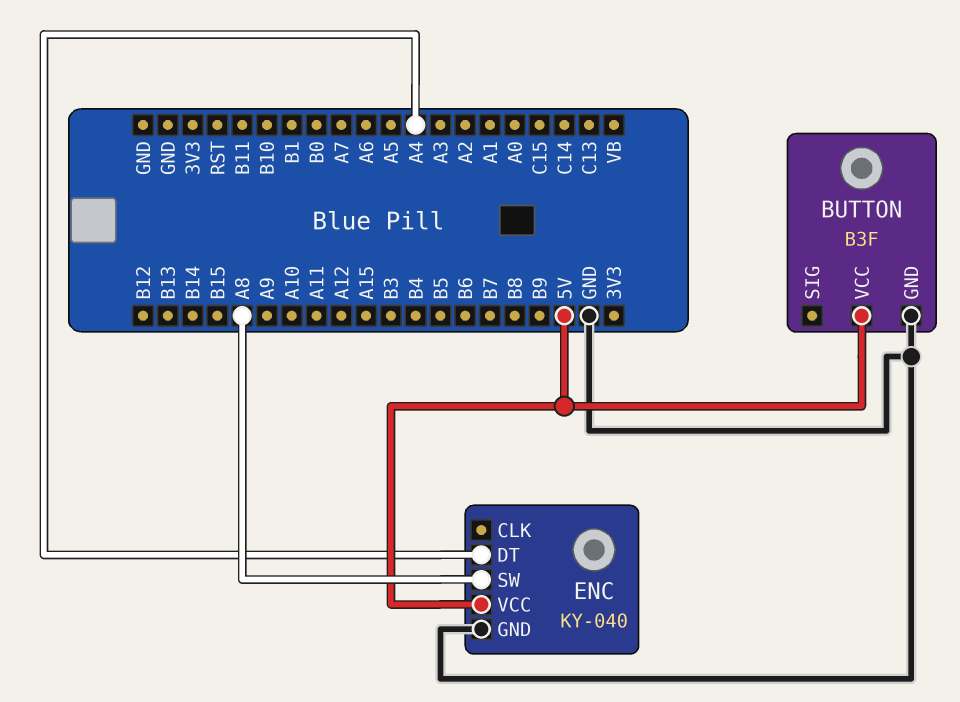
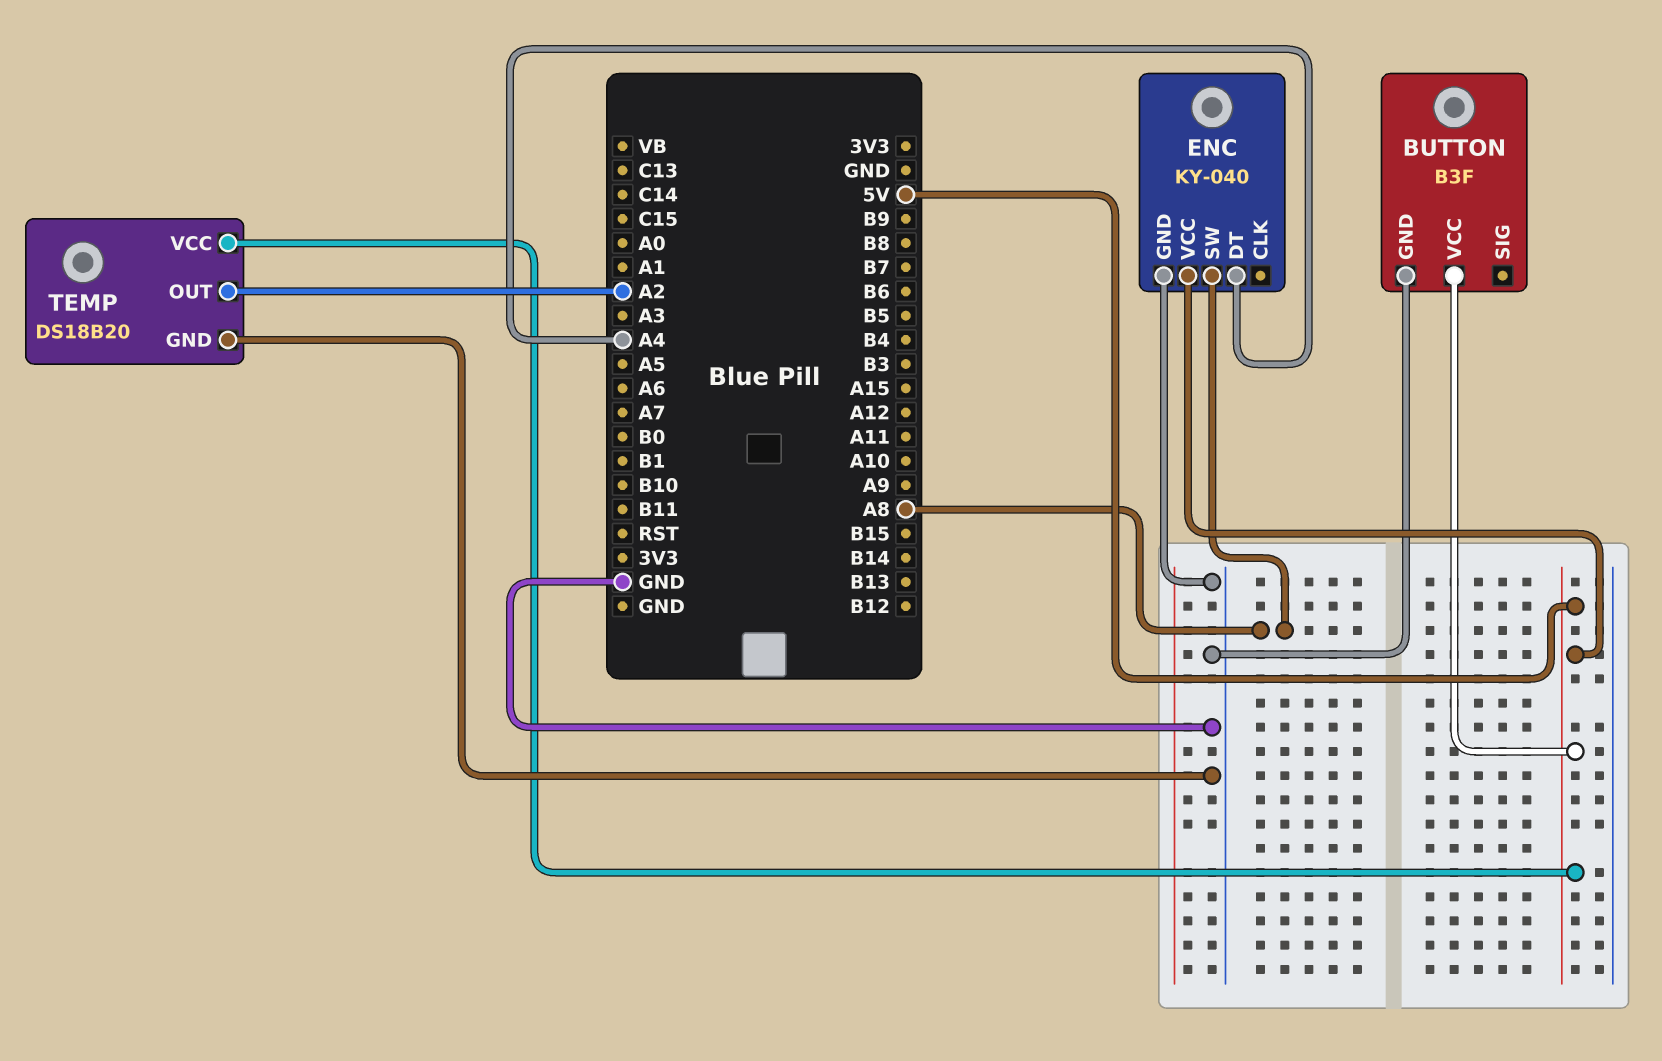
TEMP: none -> DS18B20
TEMP pin GND: none -> GND
TEMP pin OUT: none -> A2
TEMP pin VCC: none -> 5V

